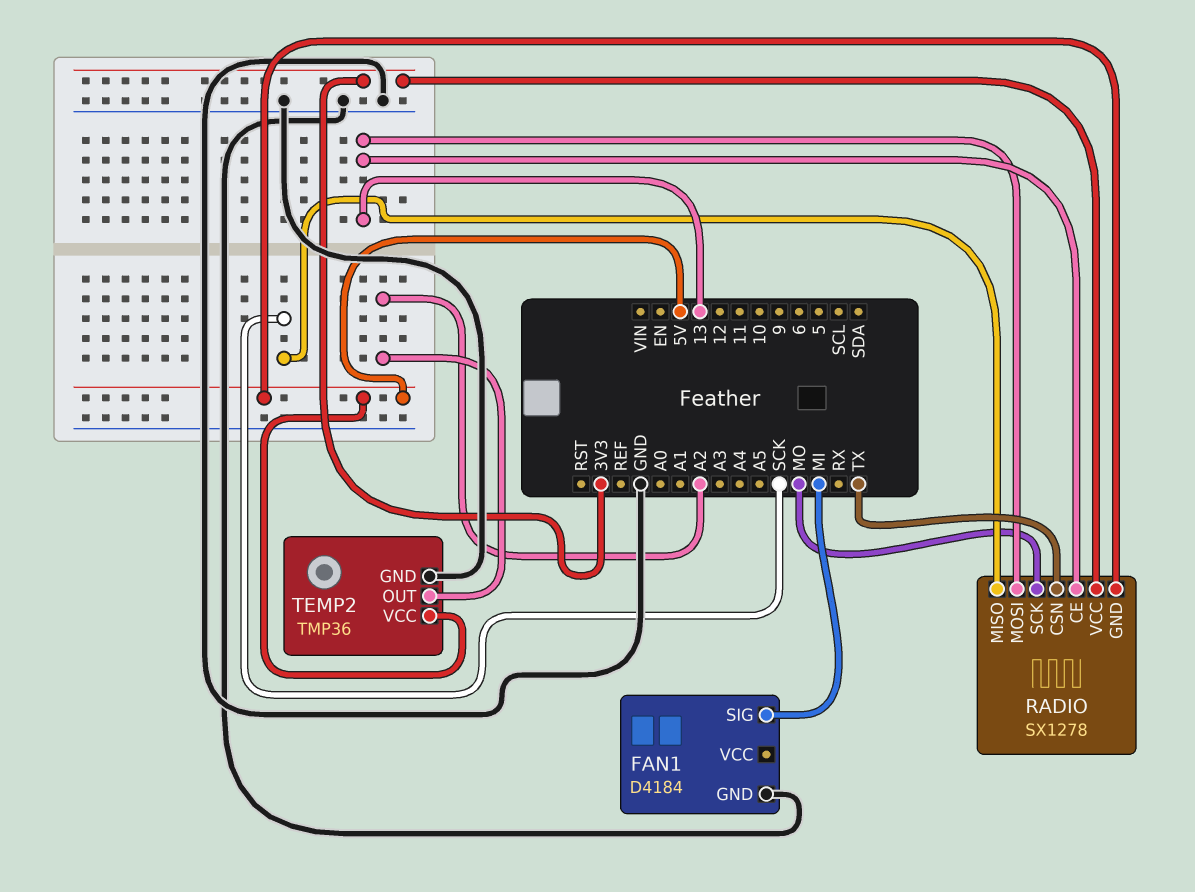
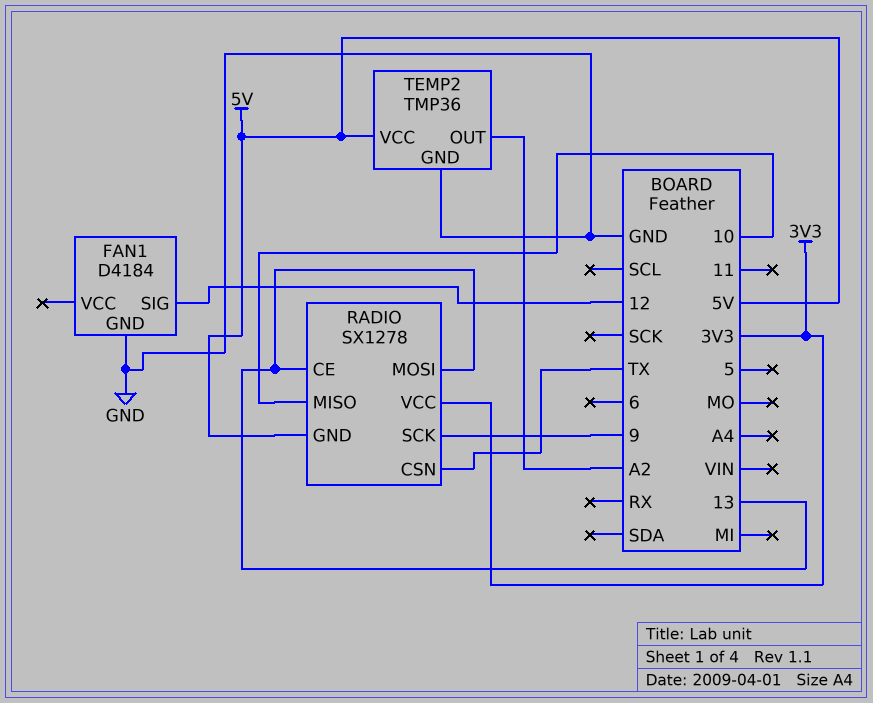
FAN1 pin SIG: MI -> 12
RADIO pin MISO: SCK -> 10
RADIO pin SCK: MO -> 9

